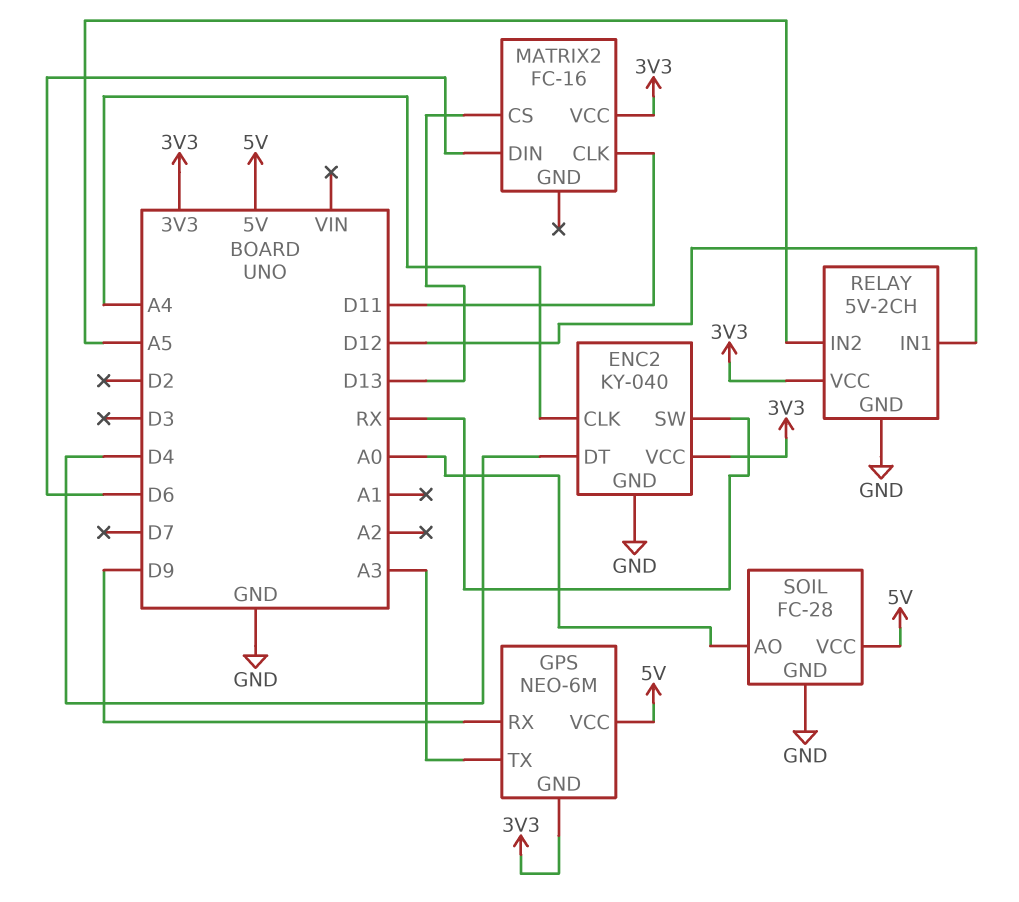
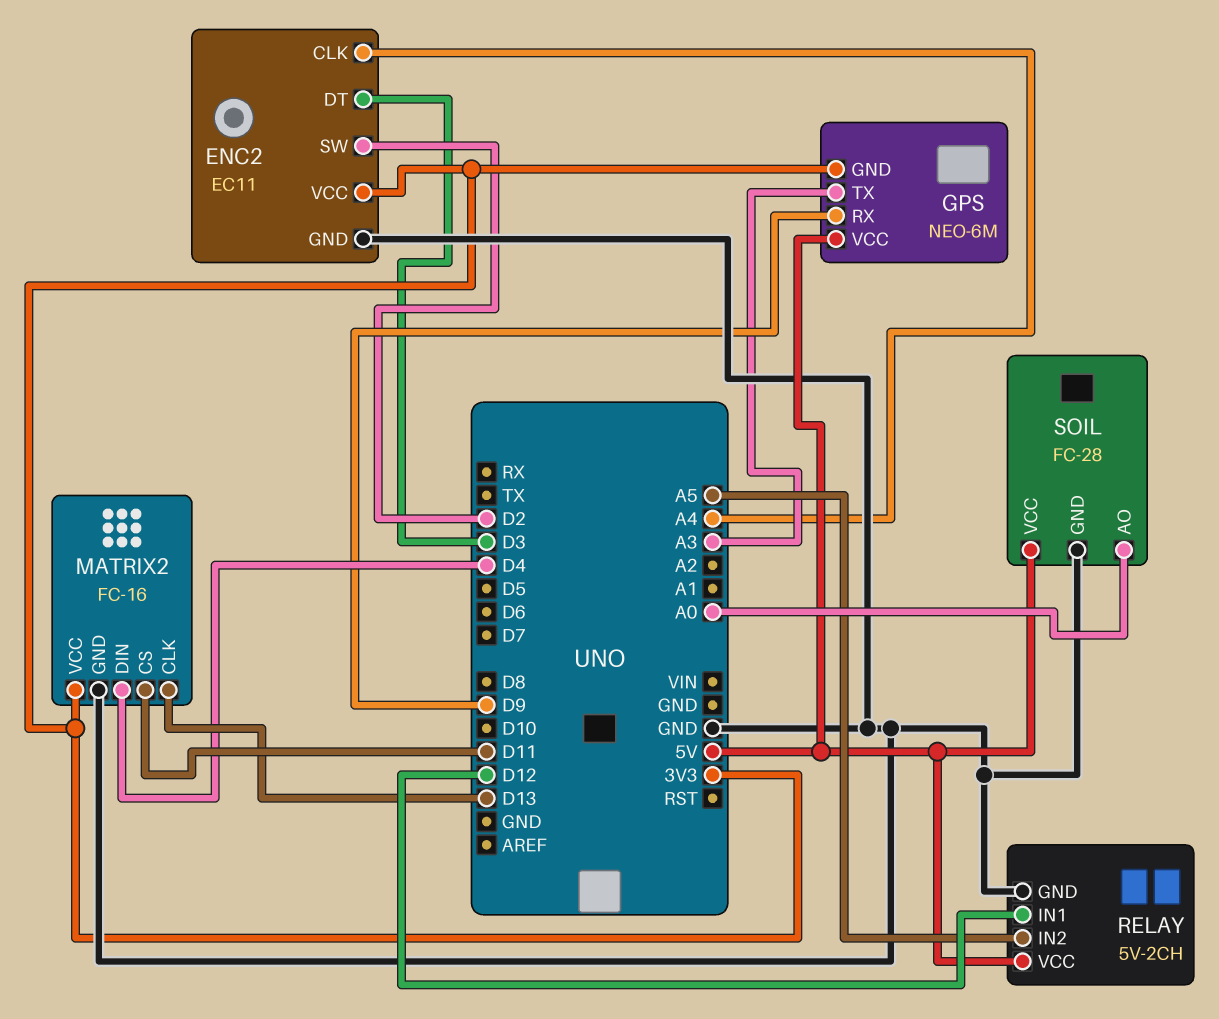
ENC2: KY-040 -> EC11
ENC2 pin DT: D4 -> D3
ENC2 pin SW: RX -> D2
MATRIX2 pin CLK: D11 -> D13
MATRIX2 pin CS: D13 -> D11
MATRIX2 pin DIN: D6 -> D4
MATRIX2 pin GND: none -> GND
RELAY pin VCC: 3V3 -> 5V

